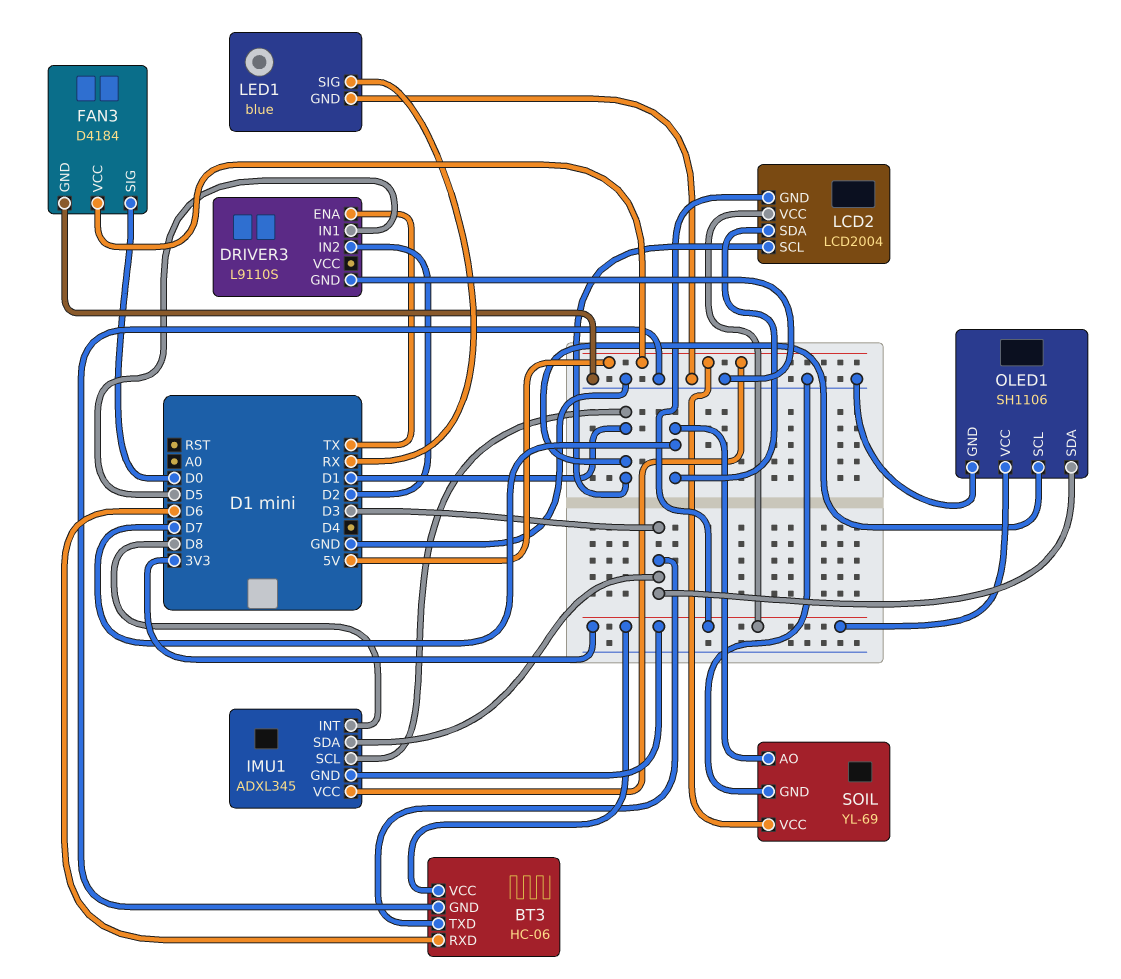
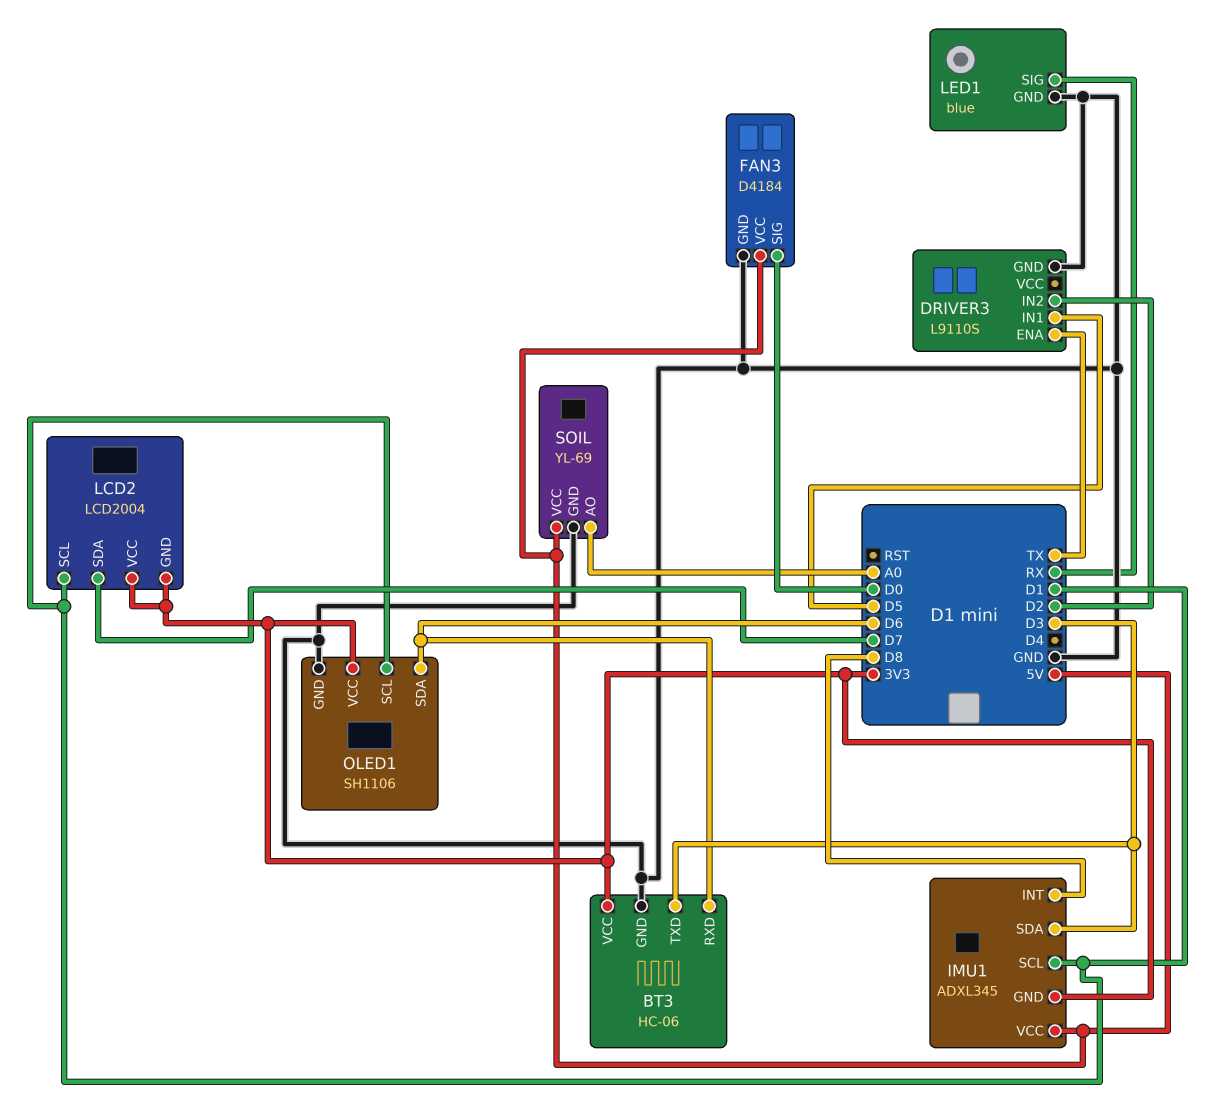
OLED1 pin SDA: D3 -> D6
SOIL pin AO: D7 -> A0

